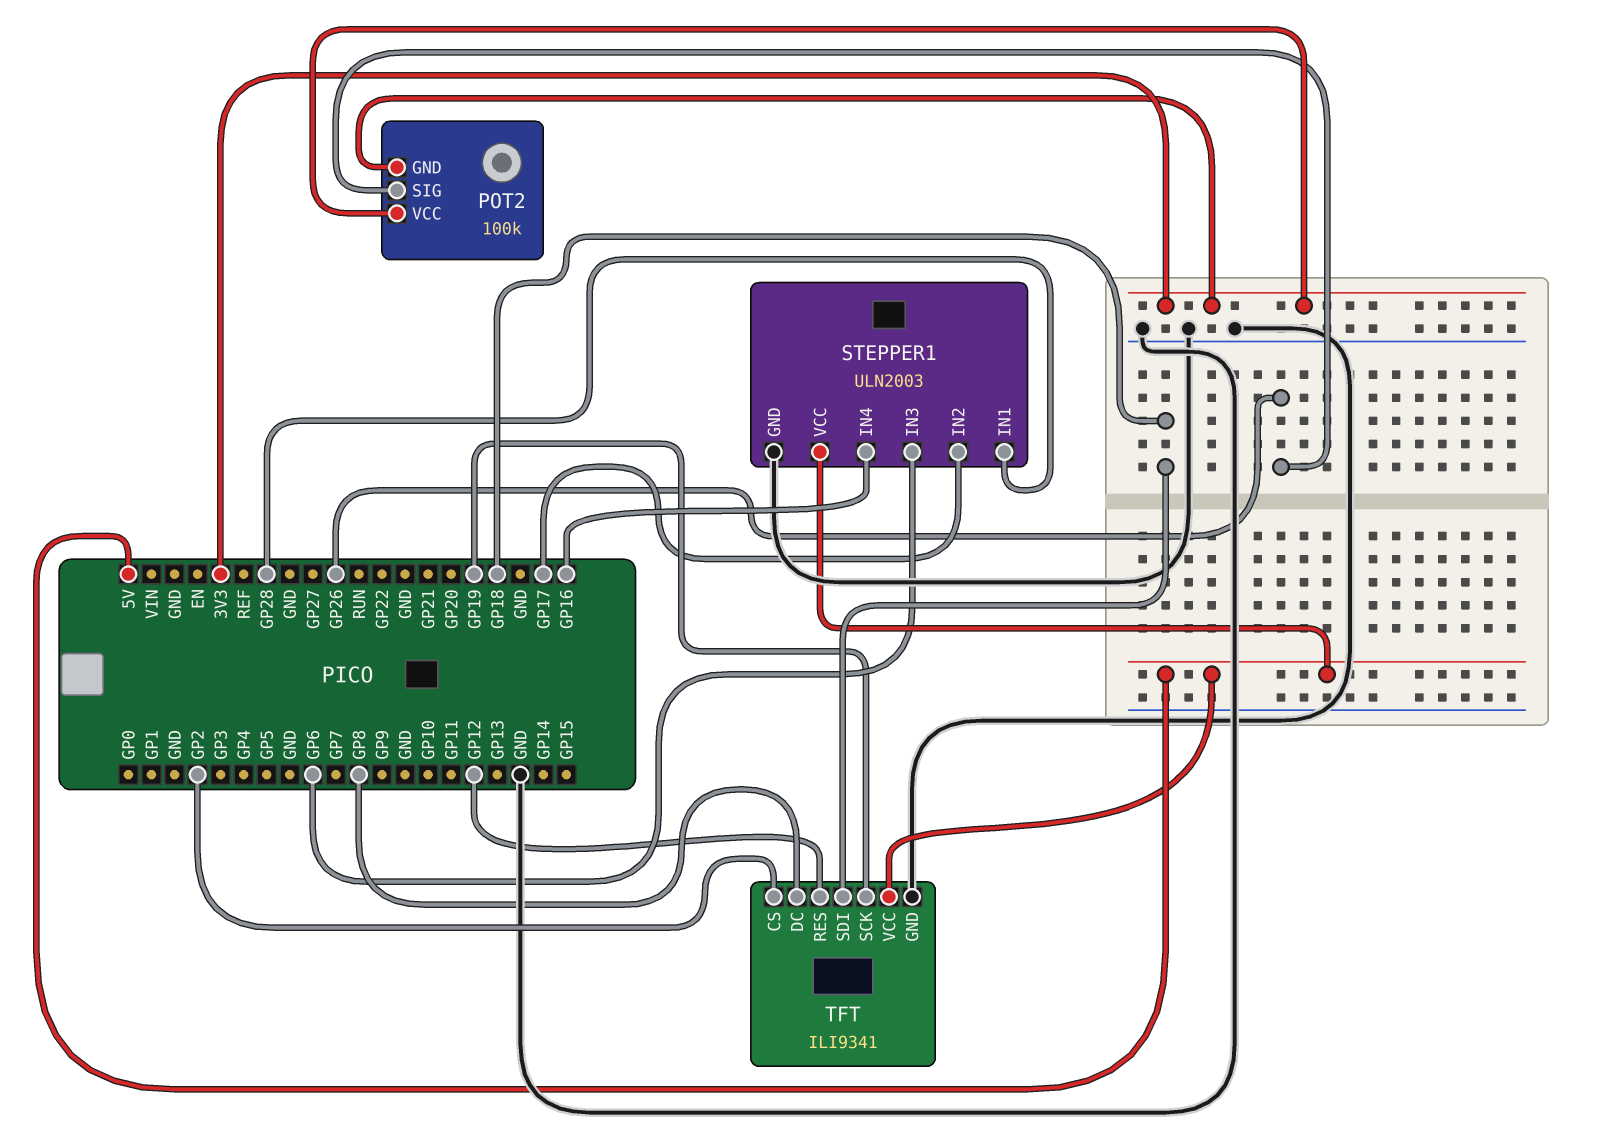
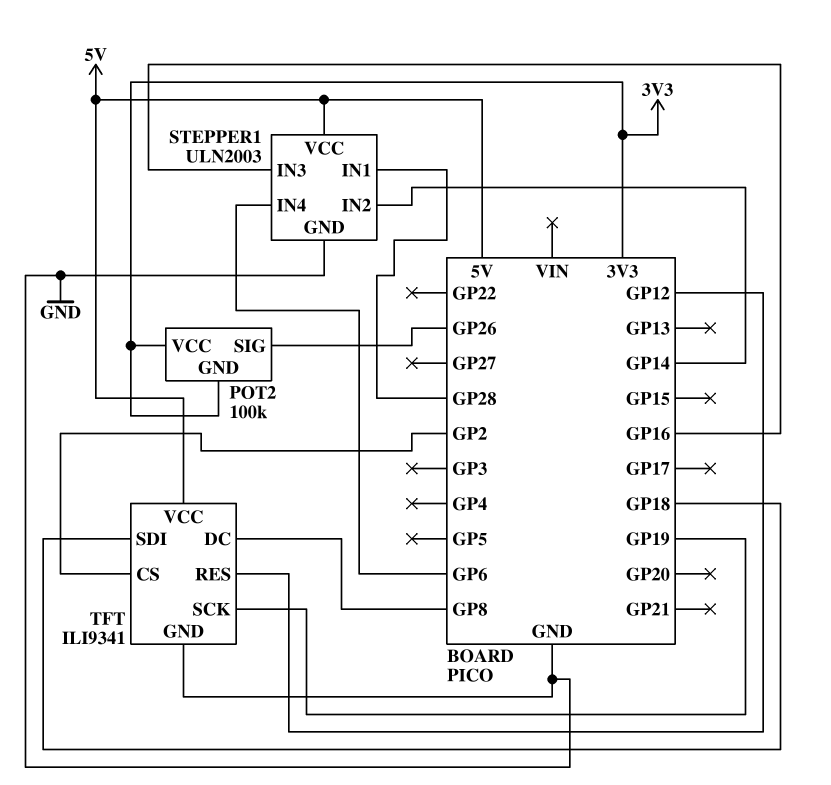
STEPPER1 pin IN2: GP17 -> GP14
STEPPER1 pin IN3: GP6 -> GP16
STEPPER1 pin IN4: GP16 -> GP6

